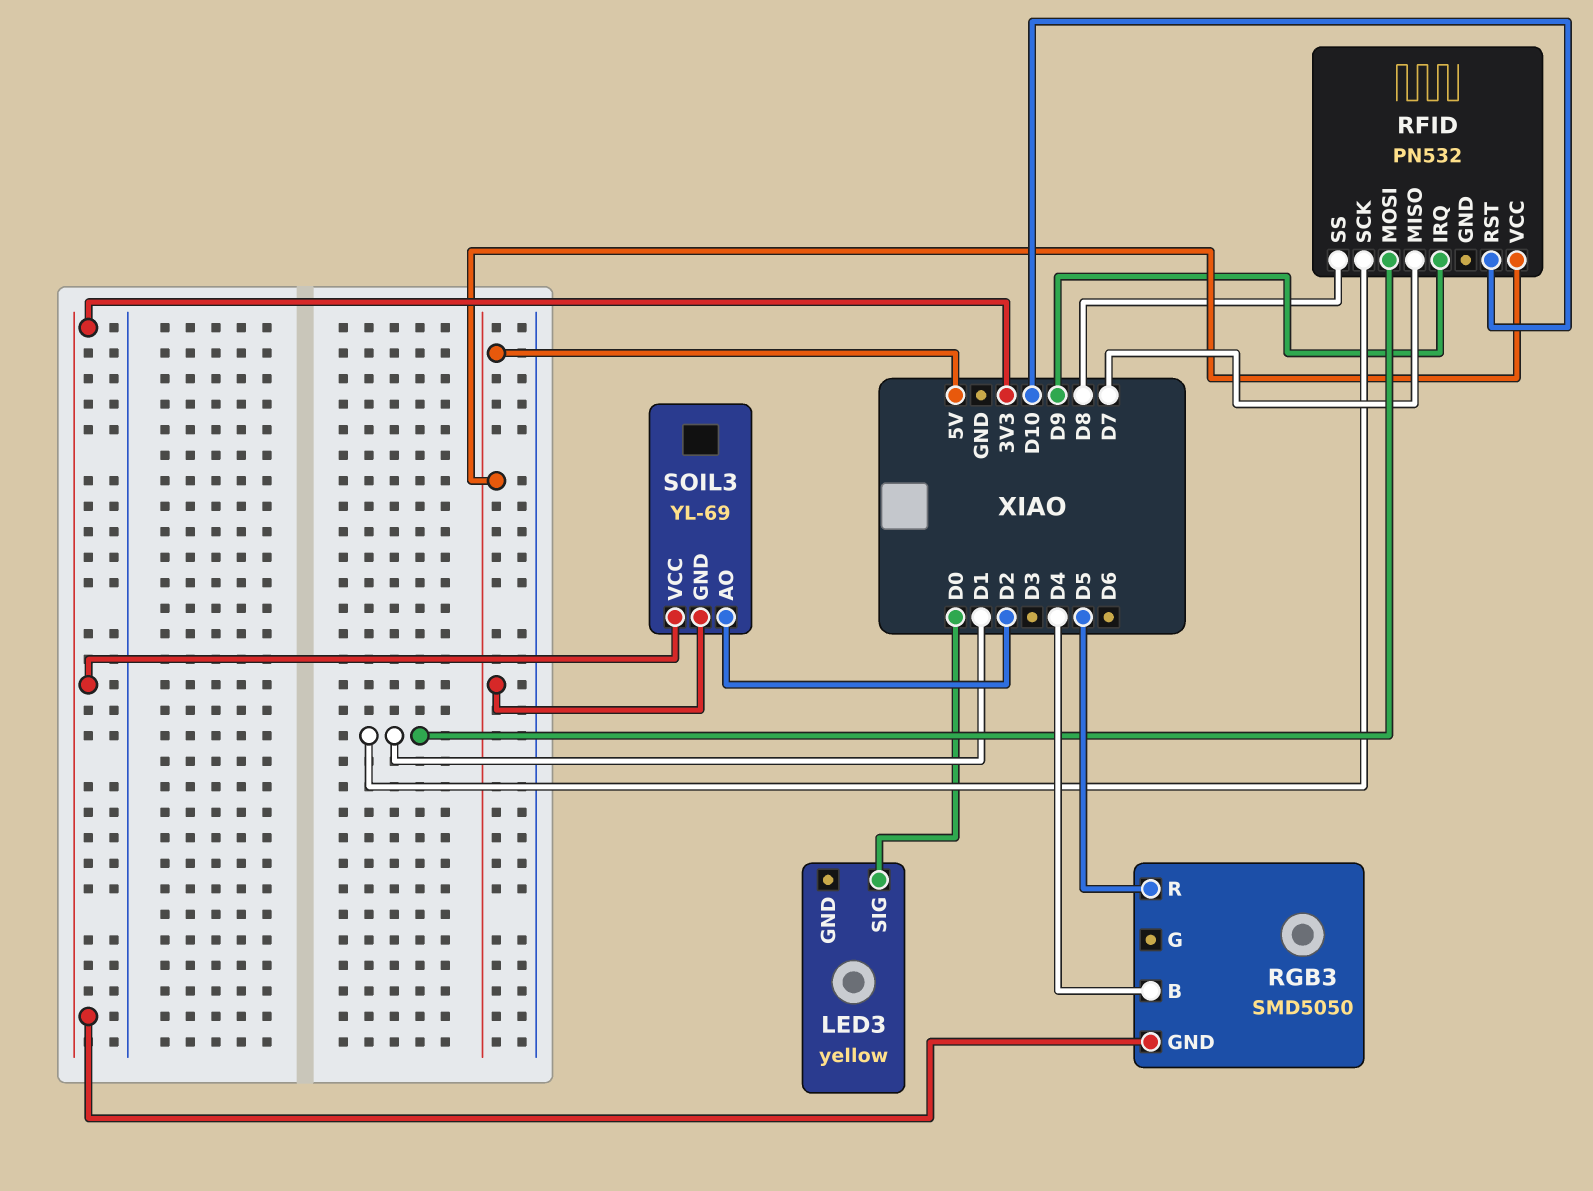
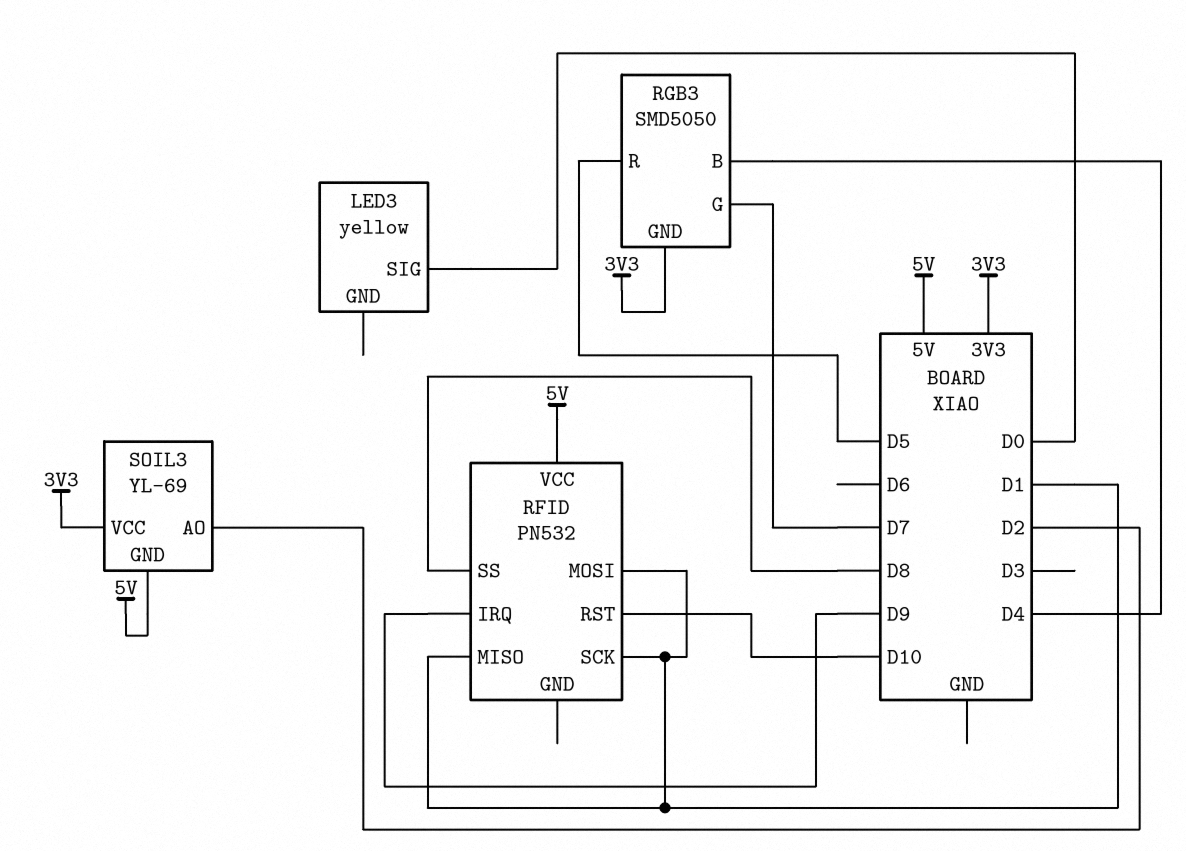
RFID pin MISO: D7 -> D1
RGB3 pin G: none -> D7

